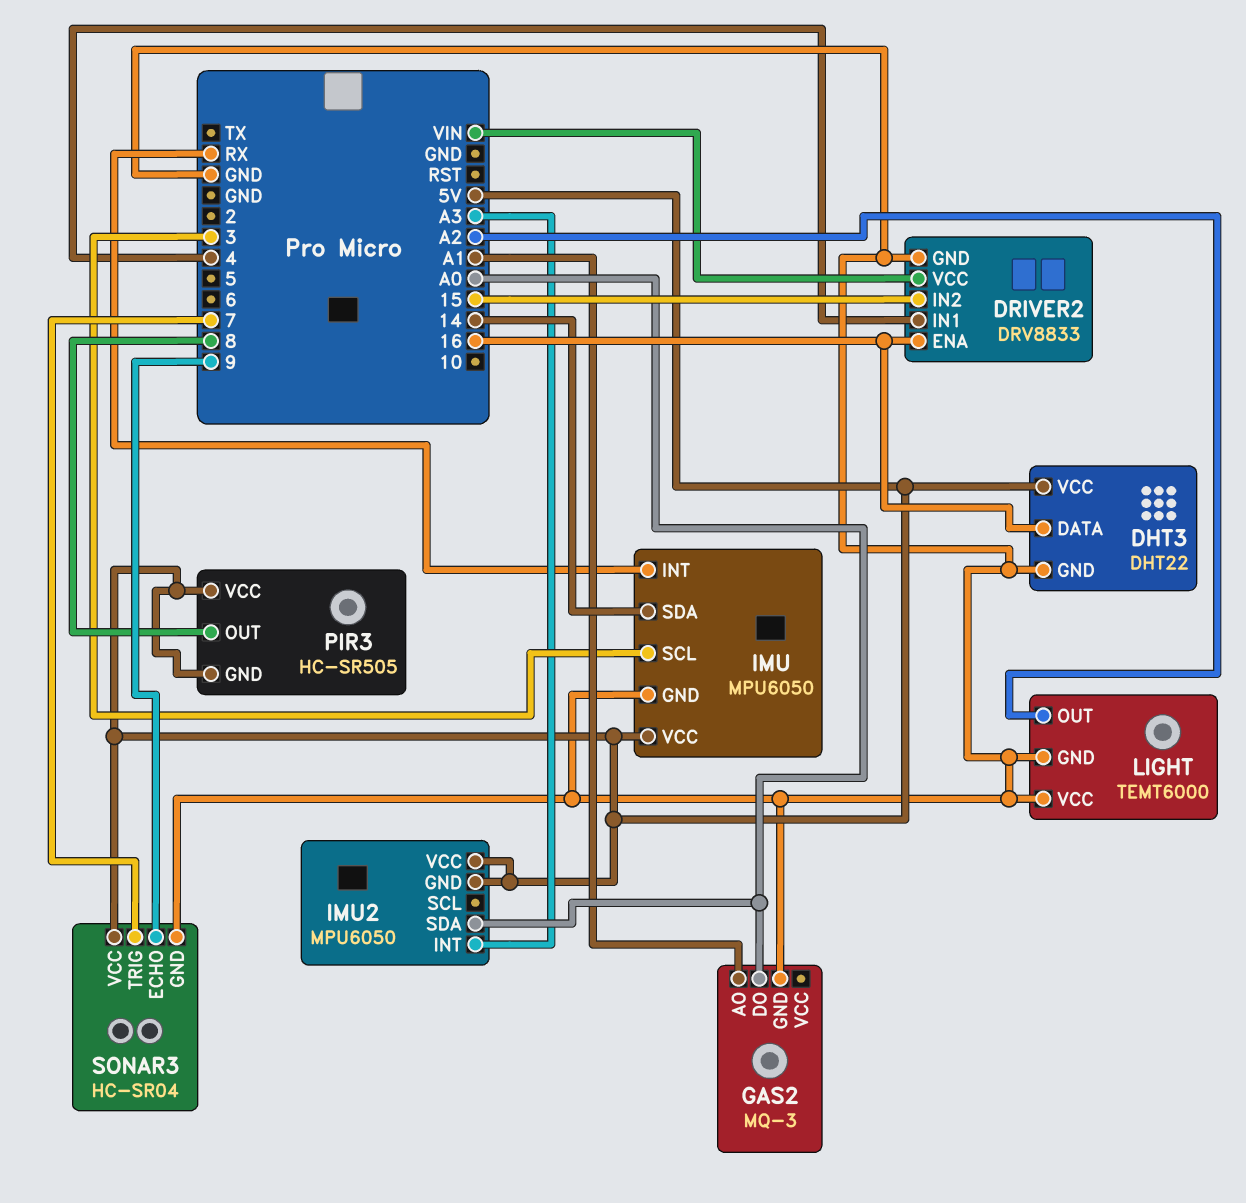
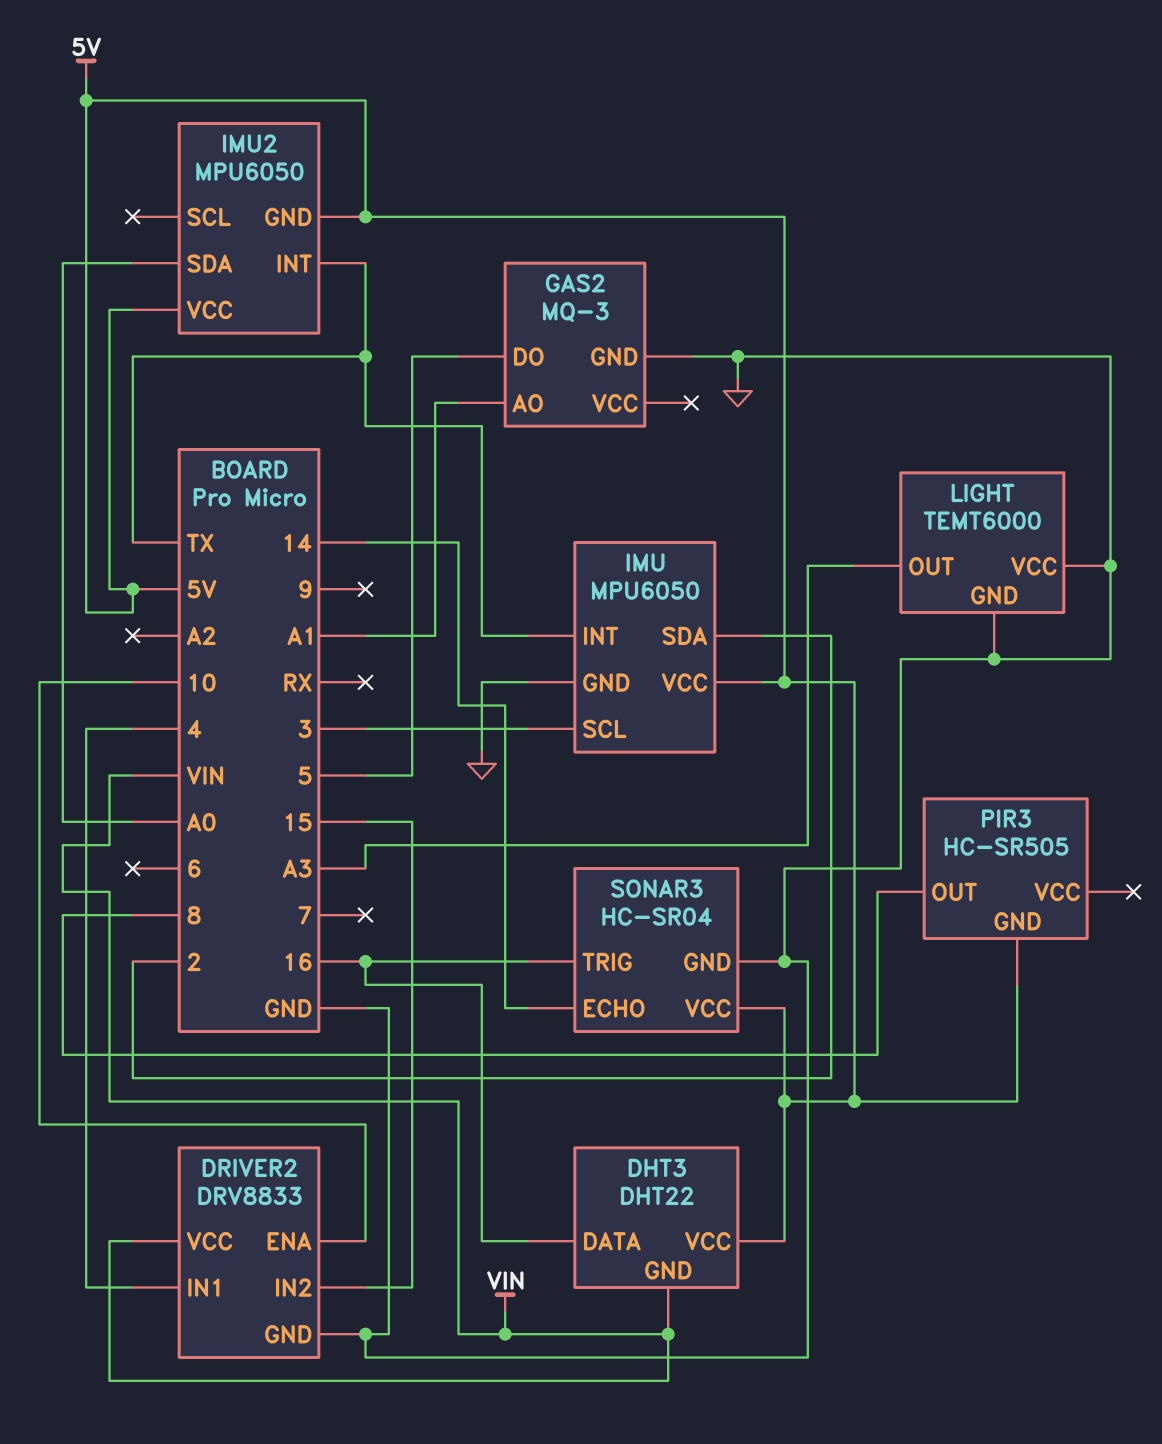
DHT3 pin GND: GND -> VIN
DRIVER2 pin ENA: 16 -> 10
GAS2 pin DO: A0 -> 5
IMU pin INT: RX -> TX
IMU pin SDA: 14 -> 2
IMU2 pin INT: A3 -> TX
LIGHT pin OUT: A2 -> A3
PIR3 pin VCC: 5V -> none
SONAR3 pin ECHO: 9 -> 14
SONAR3 pin TRIG: 7 -> 16

